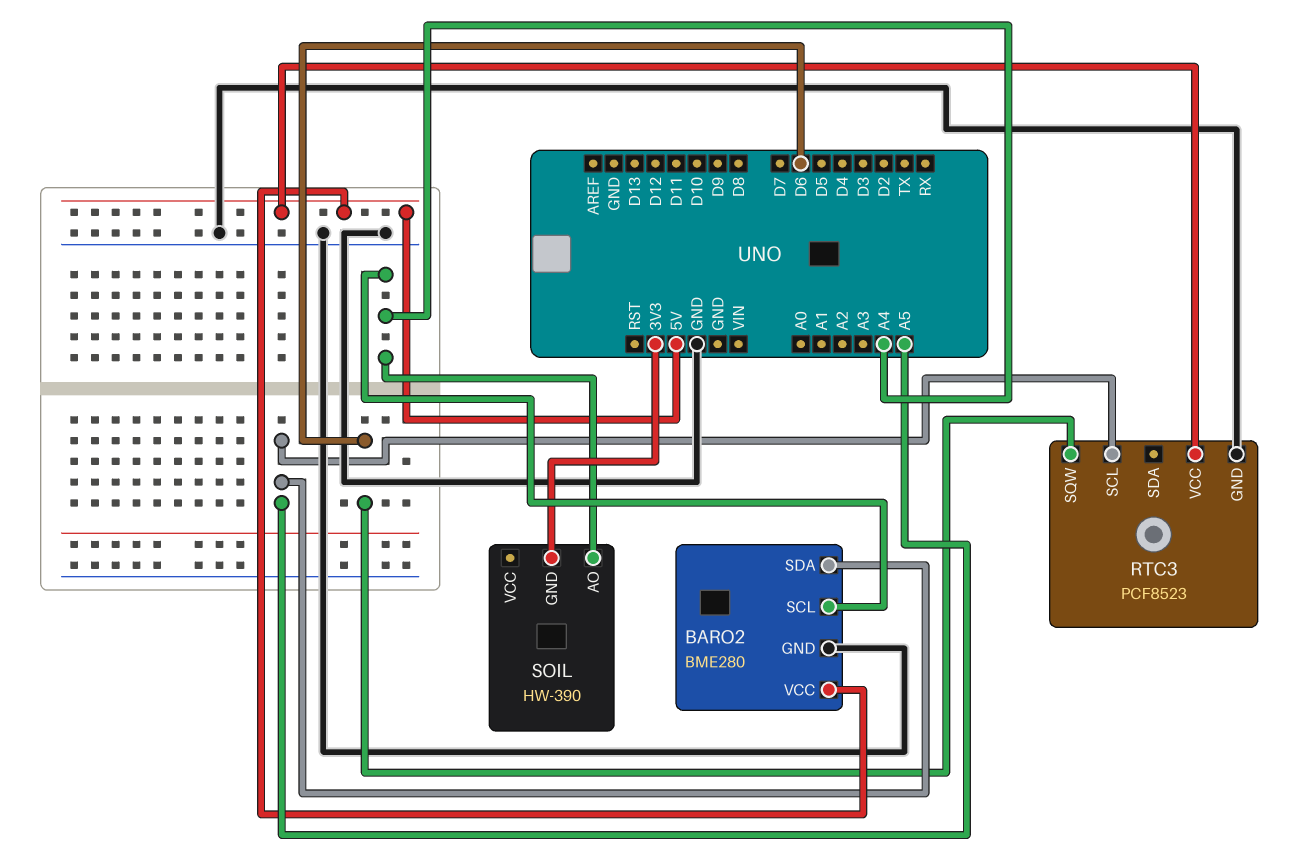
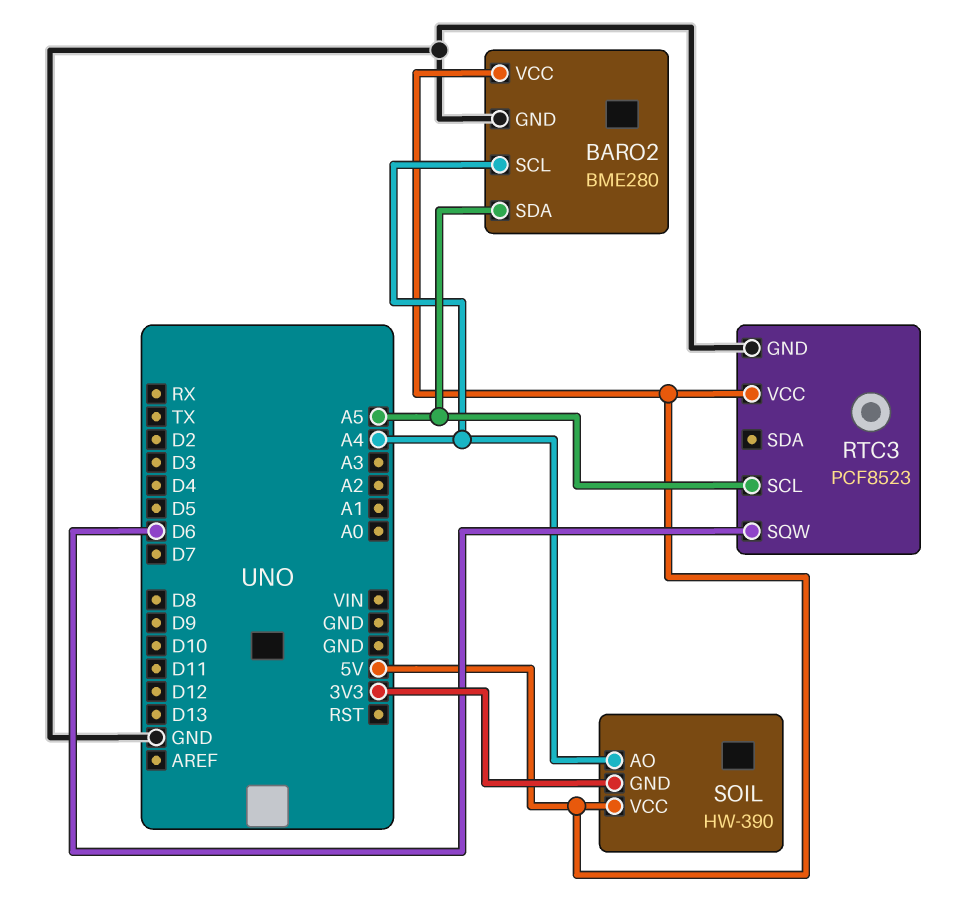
SOIL pin VCC: none -> 5V

